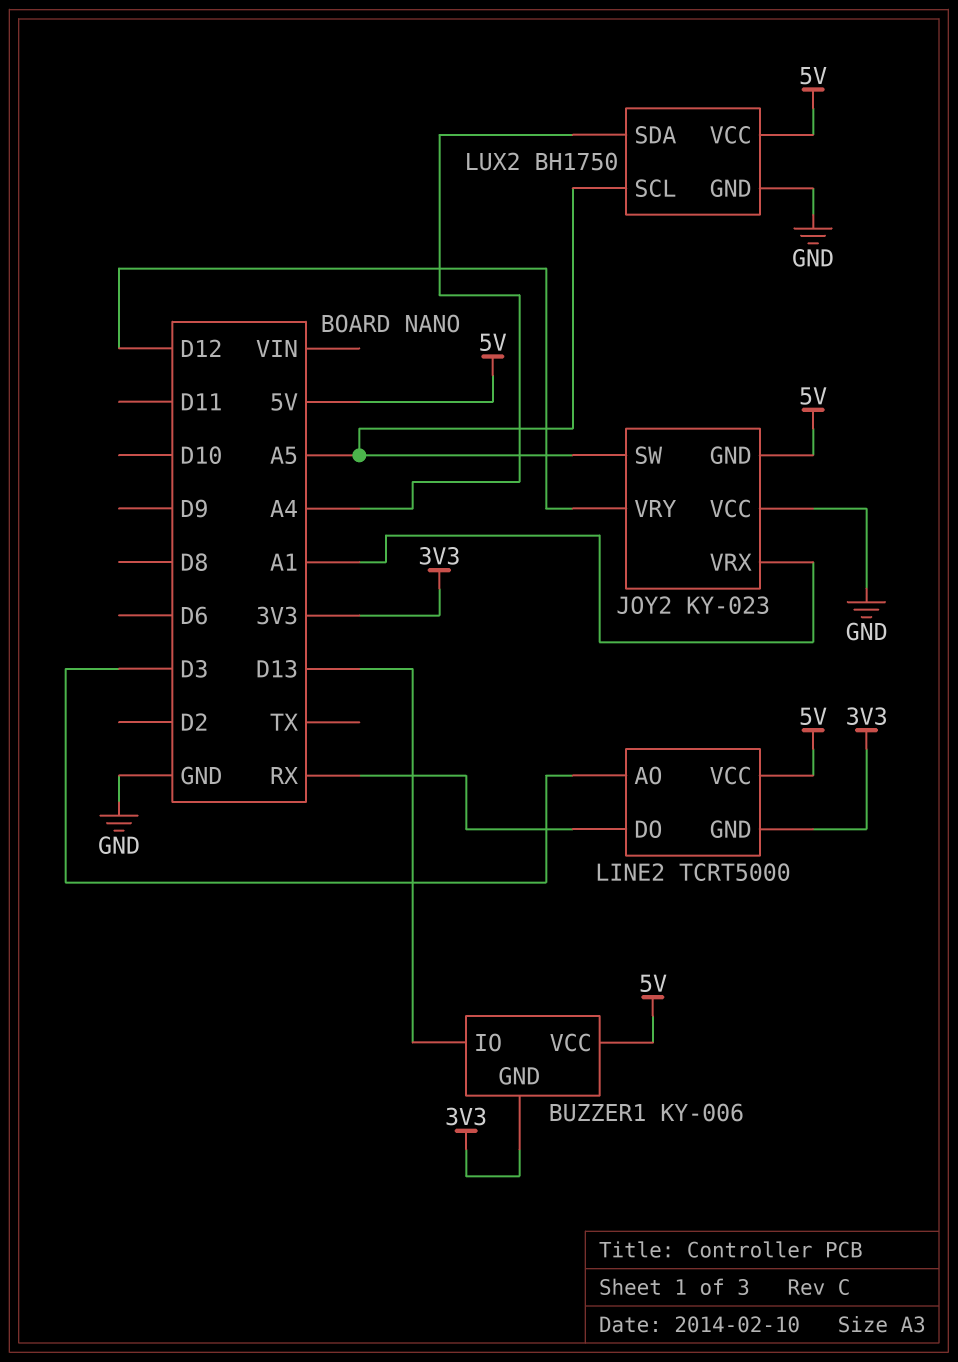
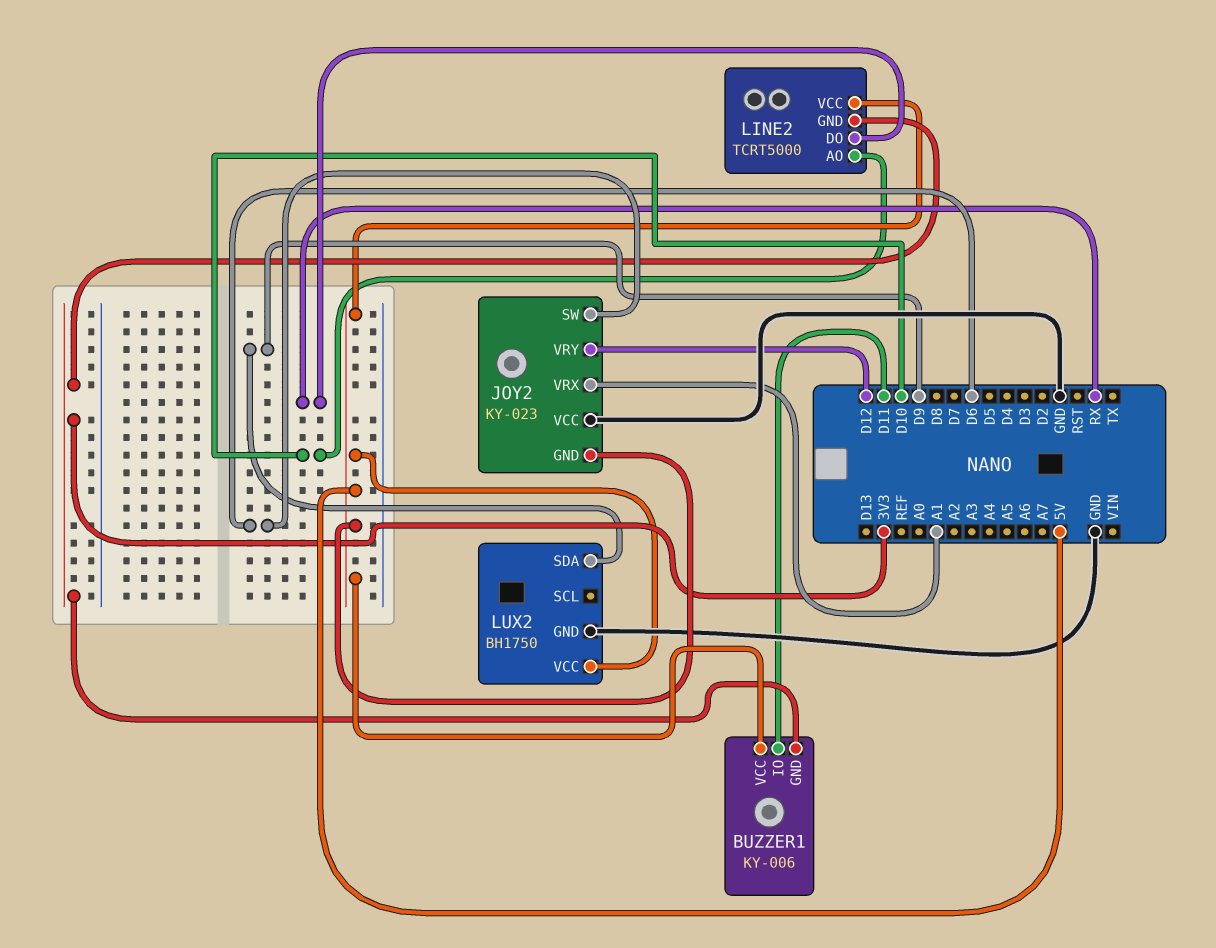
BUZZER1 pin IO: D13 -> D11
JOY2 pin SW: A5 -> D6
LINE2 pin AO: D3 -> D10
LUX2 pin SCL: A5 -> none
LUX2 pin SDA: A4 -> D9

